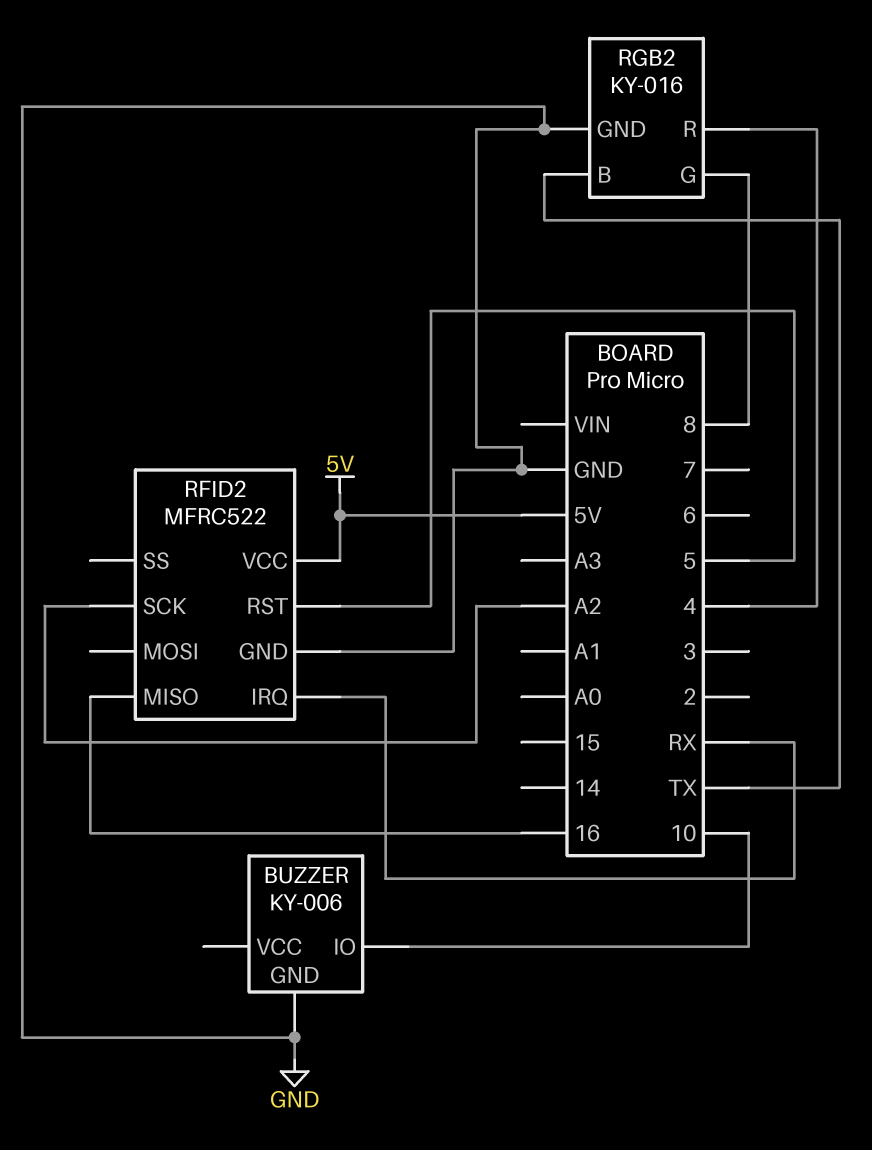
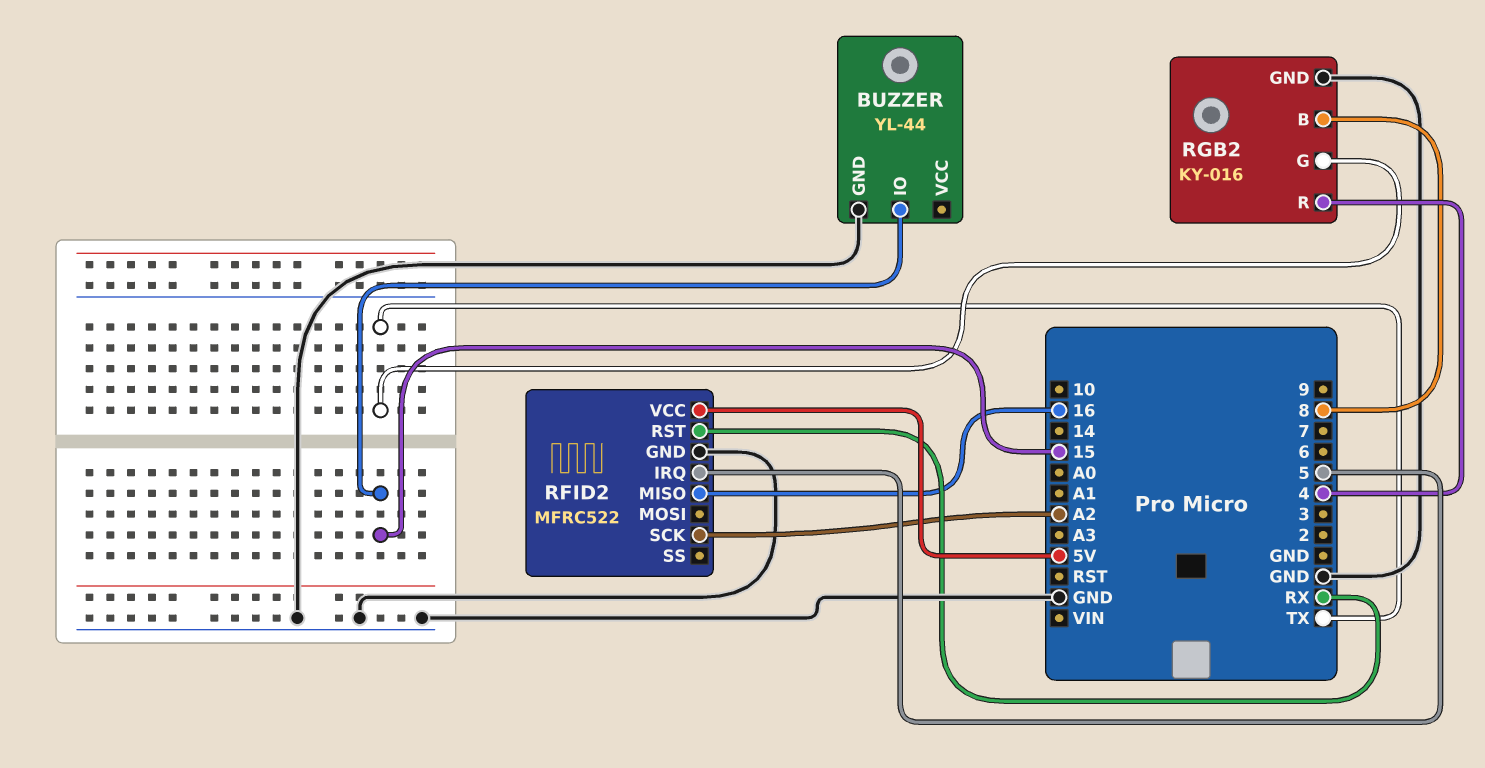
BUZZER: KY-006 -> YL-44
BUZZER pin IO: 10 -> 15
RFID2 pin IRQ: RX -> 5
RFID2 pin RST: 5 -> RX
RGB2 pin B: TX -> 8
RGB2 pin G: 8 -> TX

